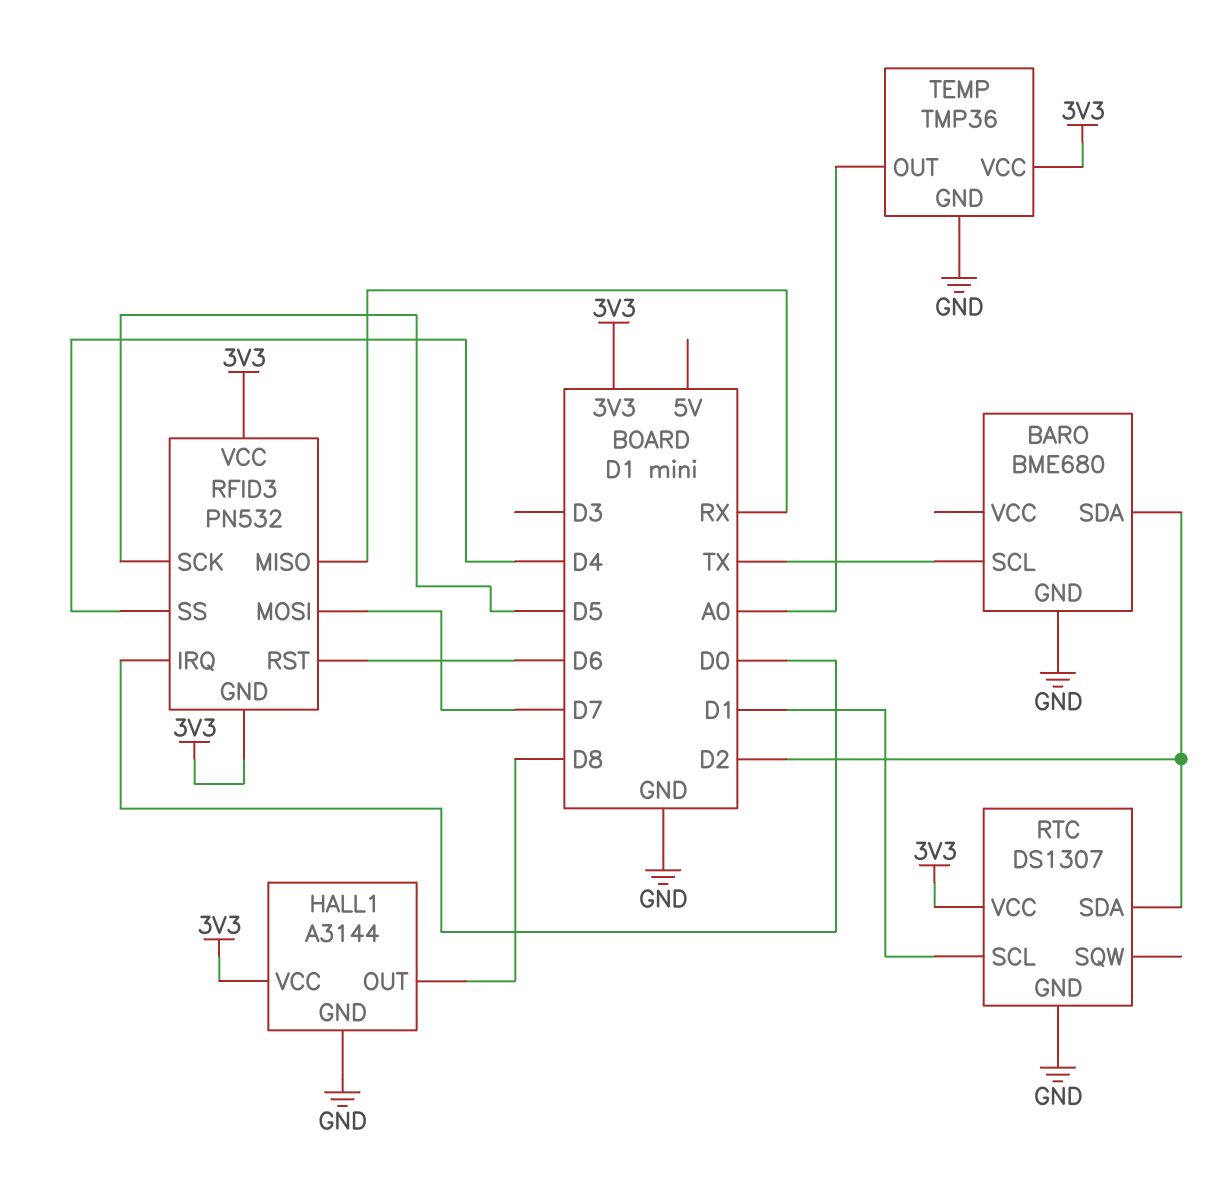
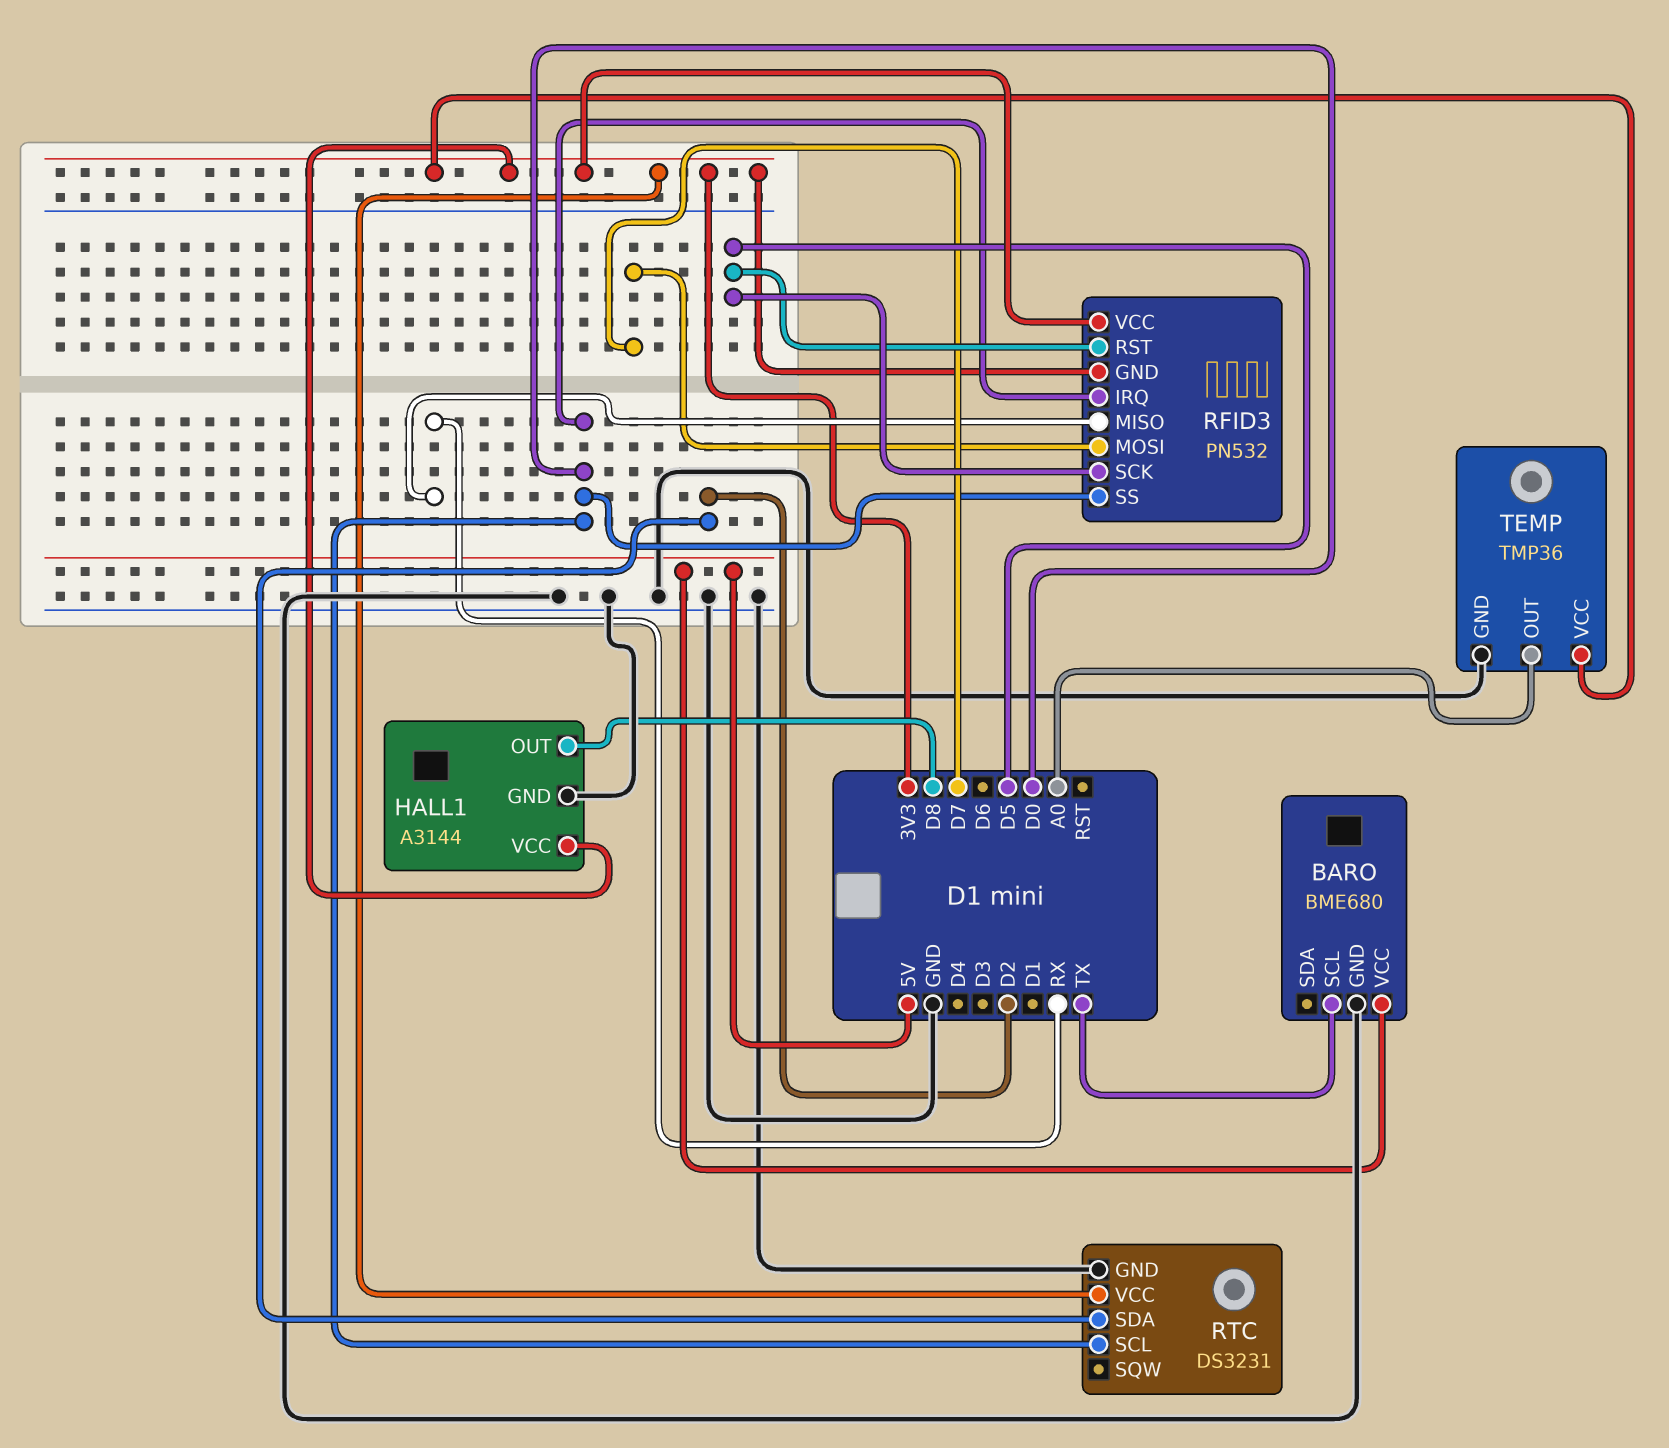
BARO pin SDA: D2 -> none
BARO pin VCC: none -> 5V
RFID3 pin RST: D6 -> D5
RFID3 pin SS: D4 -> D0
RTC: DS1307 -> DS3231
RTC pin SCL: D1 -> D0

